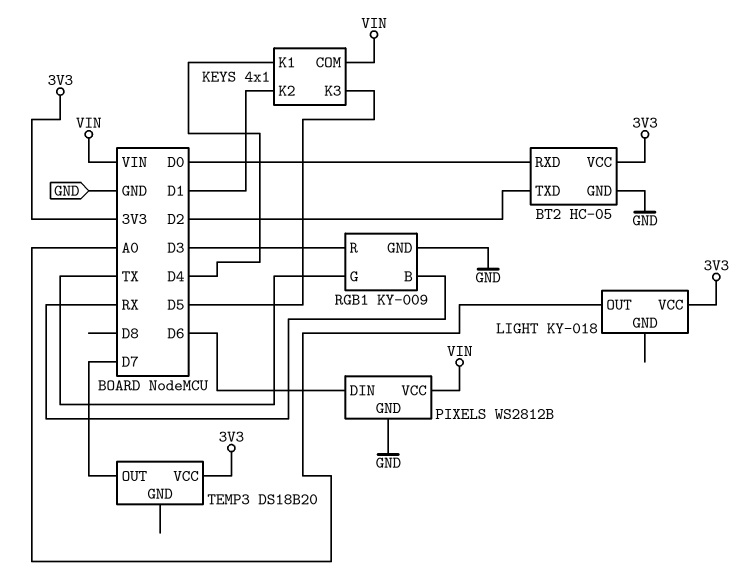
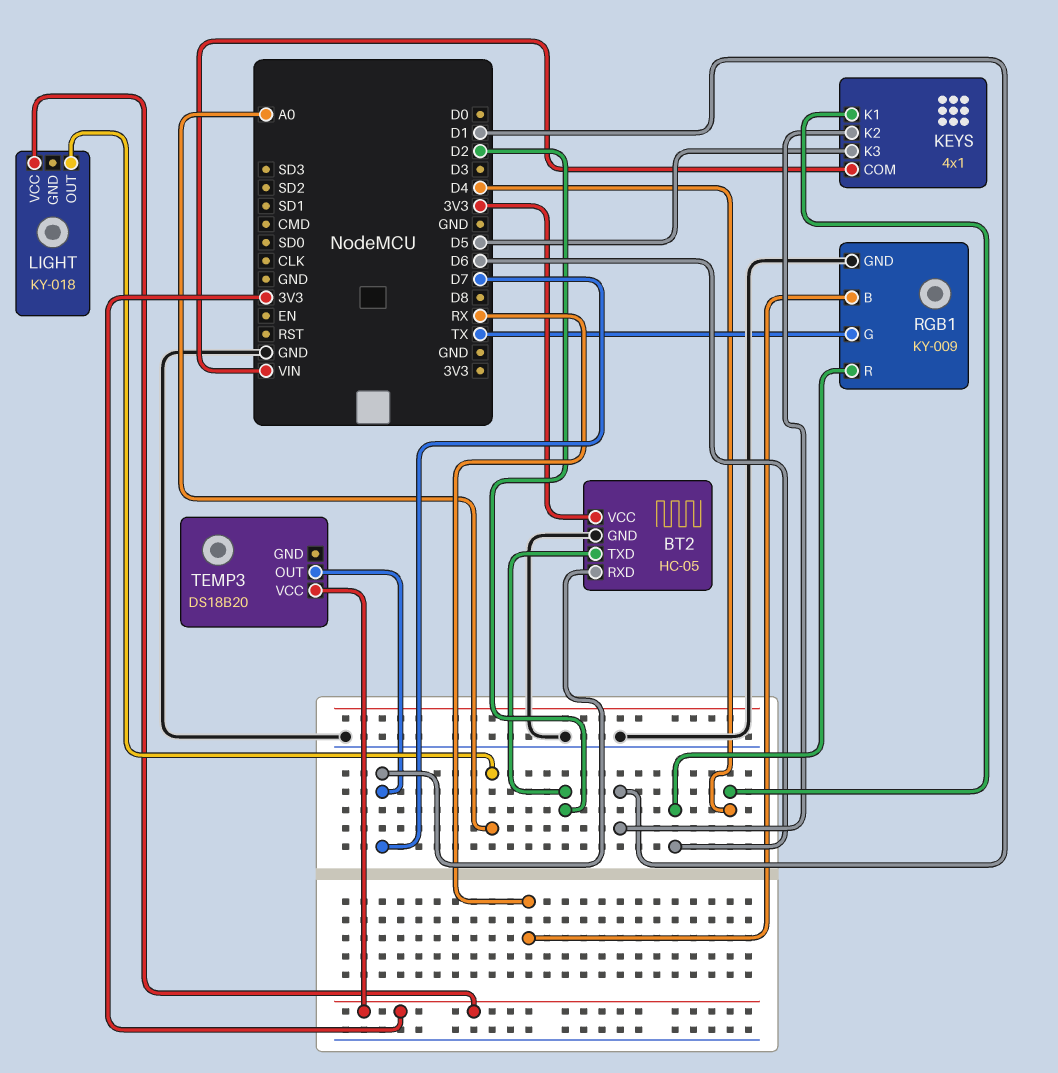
BT2 pin RXD: D0 -> D7
PIXELS: WS2812B -> none
PIXELS pin DIN: D6 -> none
PIXELS pin GND: GND -> none
PIXELS pin VCC: VIN -> none
RGB1 pin R: D3 -> D6

